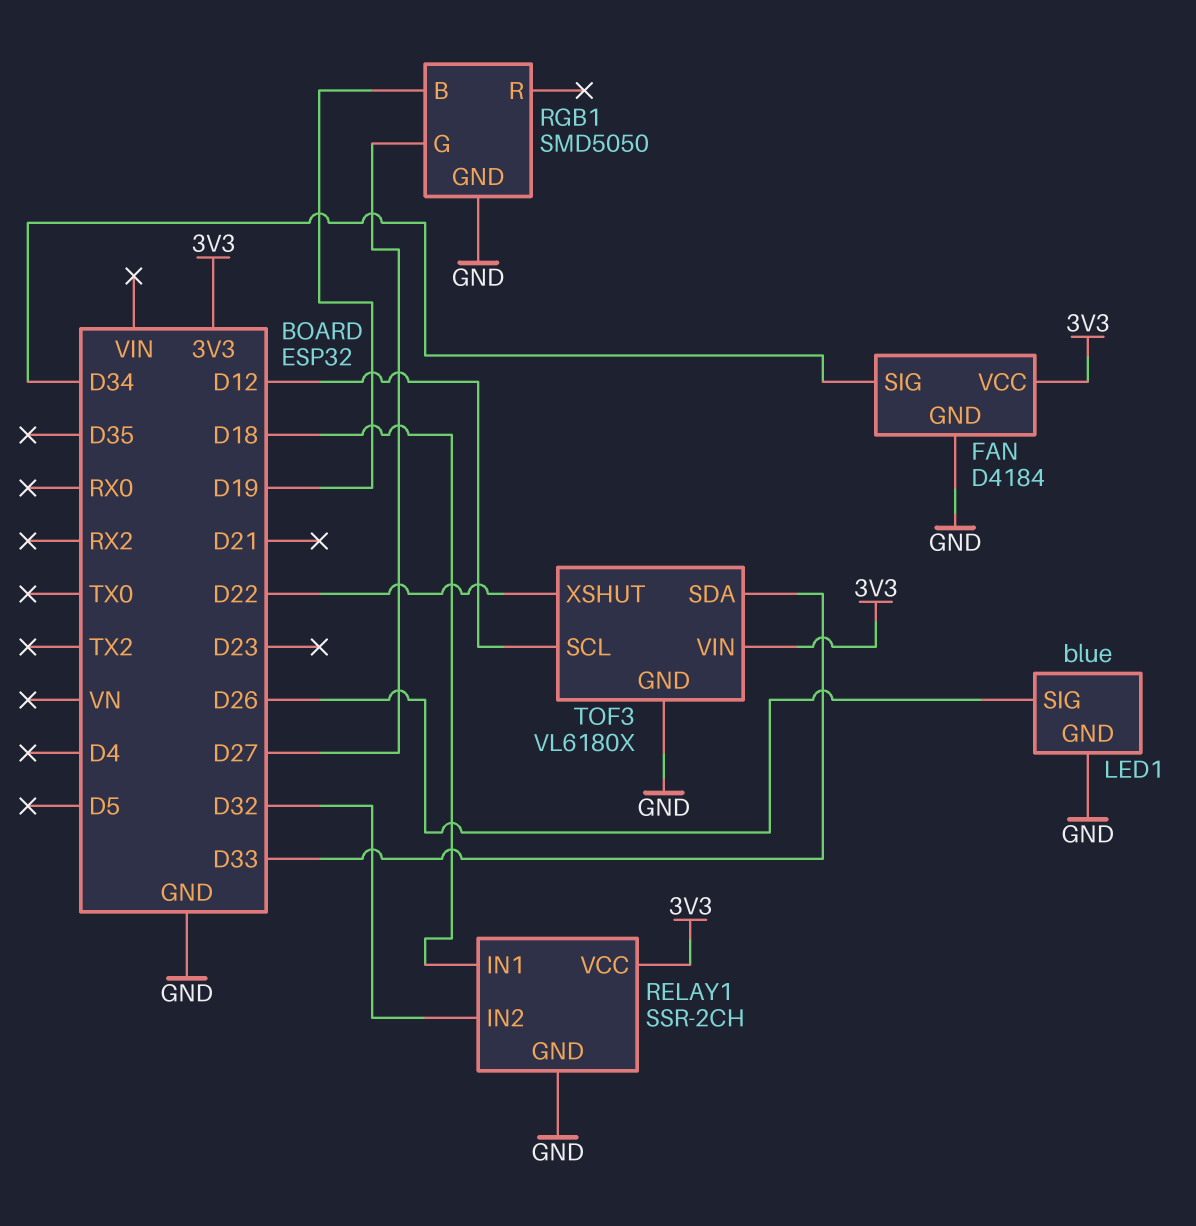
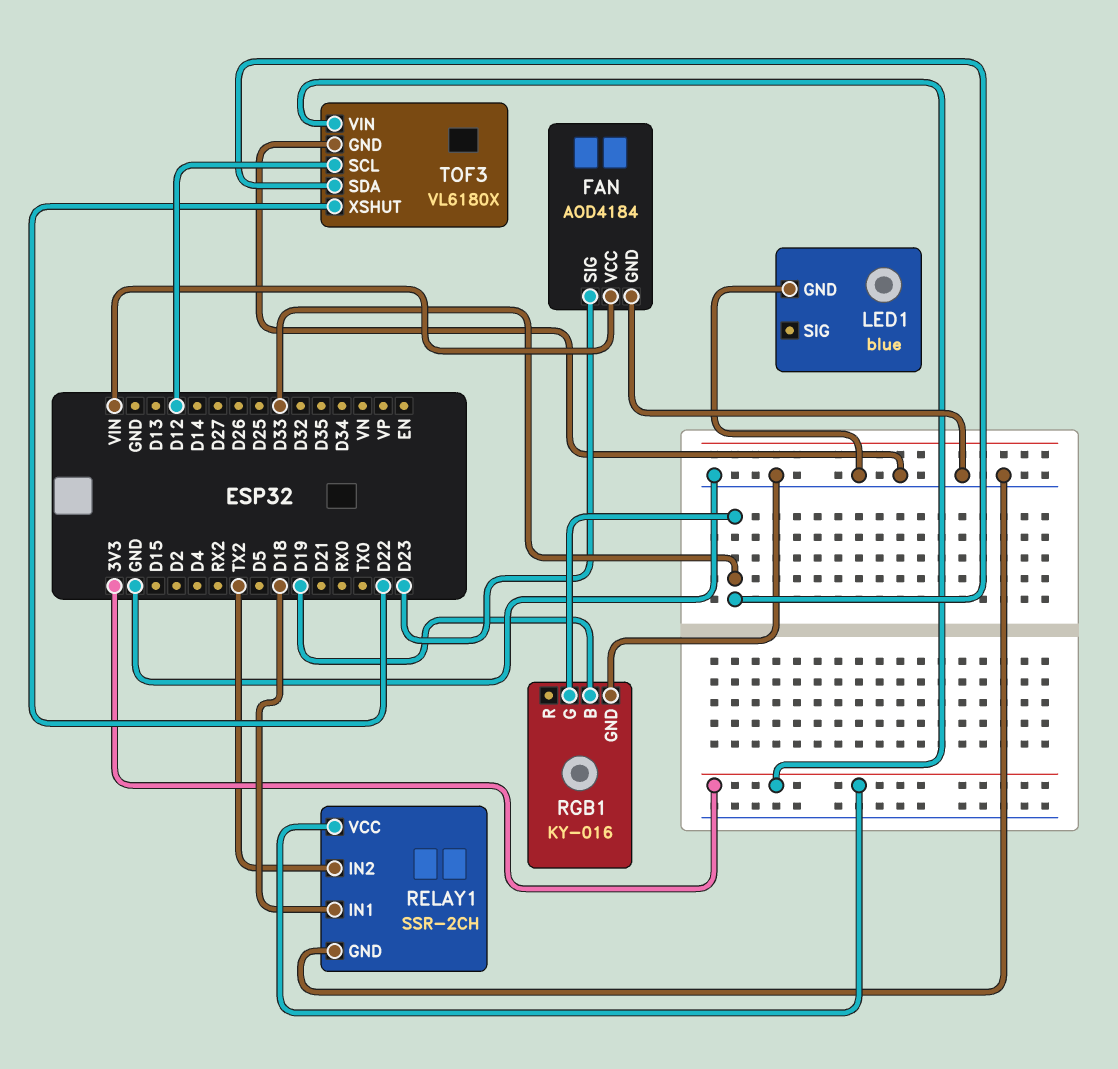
FAN: D4184 -> AOD4184
FAN pin SIG: D34 -> D23
FAN pin VCC: 3V3 -> VIN
LED1 pin SIG: D26 -> none
RELAY1 pin IN2: D32 -> TX2
RGB1: SMD5050 -> KY-016
RGB1 pin G: D27 -> D33

